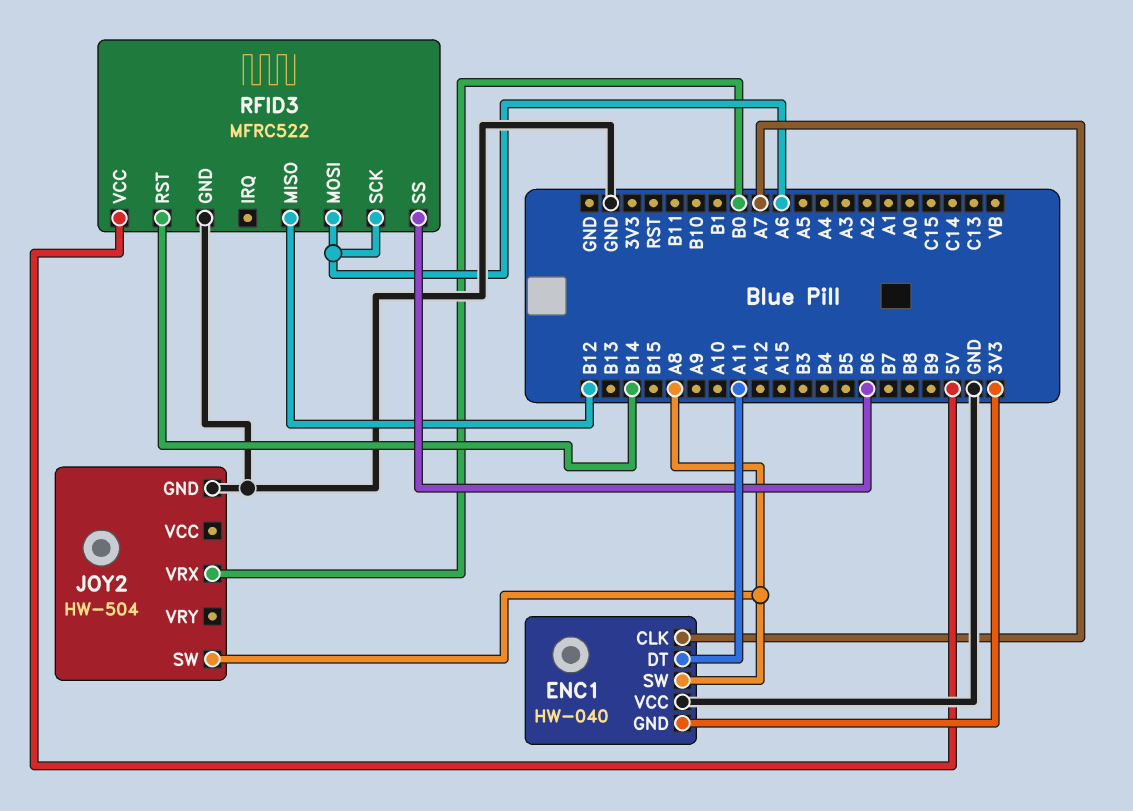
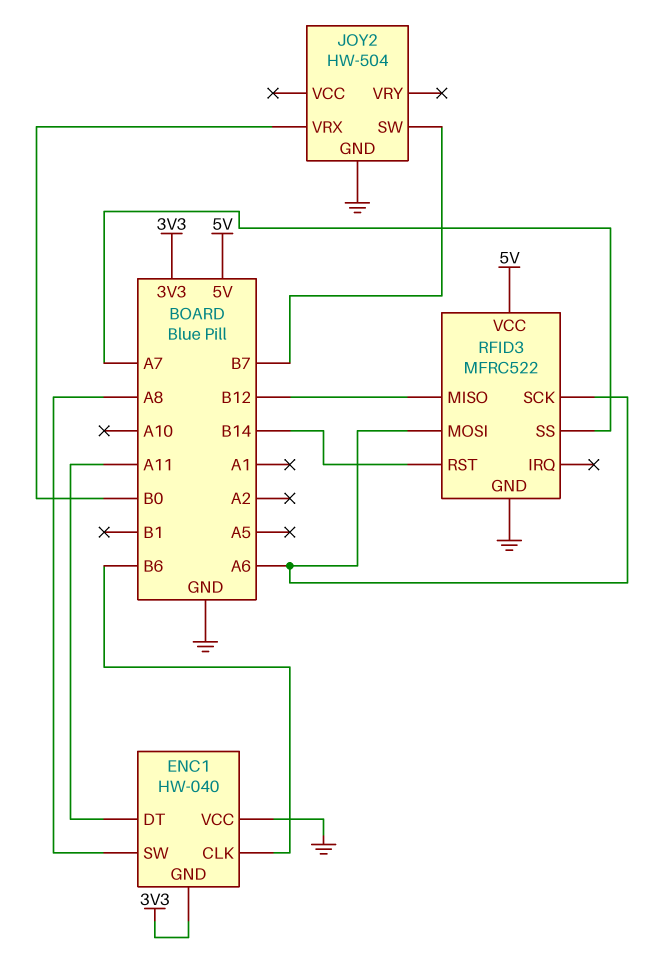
ENC1 pin CLK: A7 -> B6
JOY2 pin SW: A8 -> B7
RFID3 pin SS: B6 -> A7

